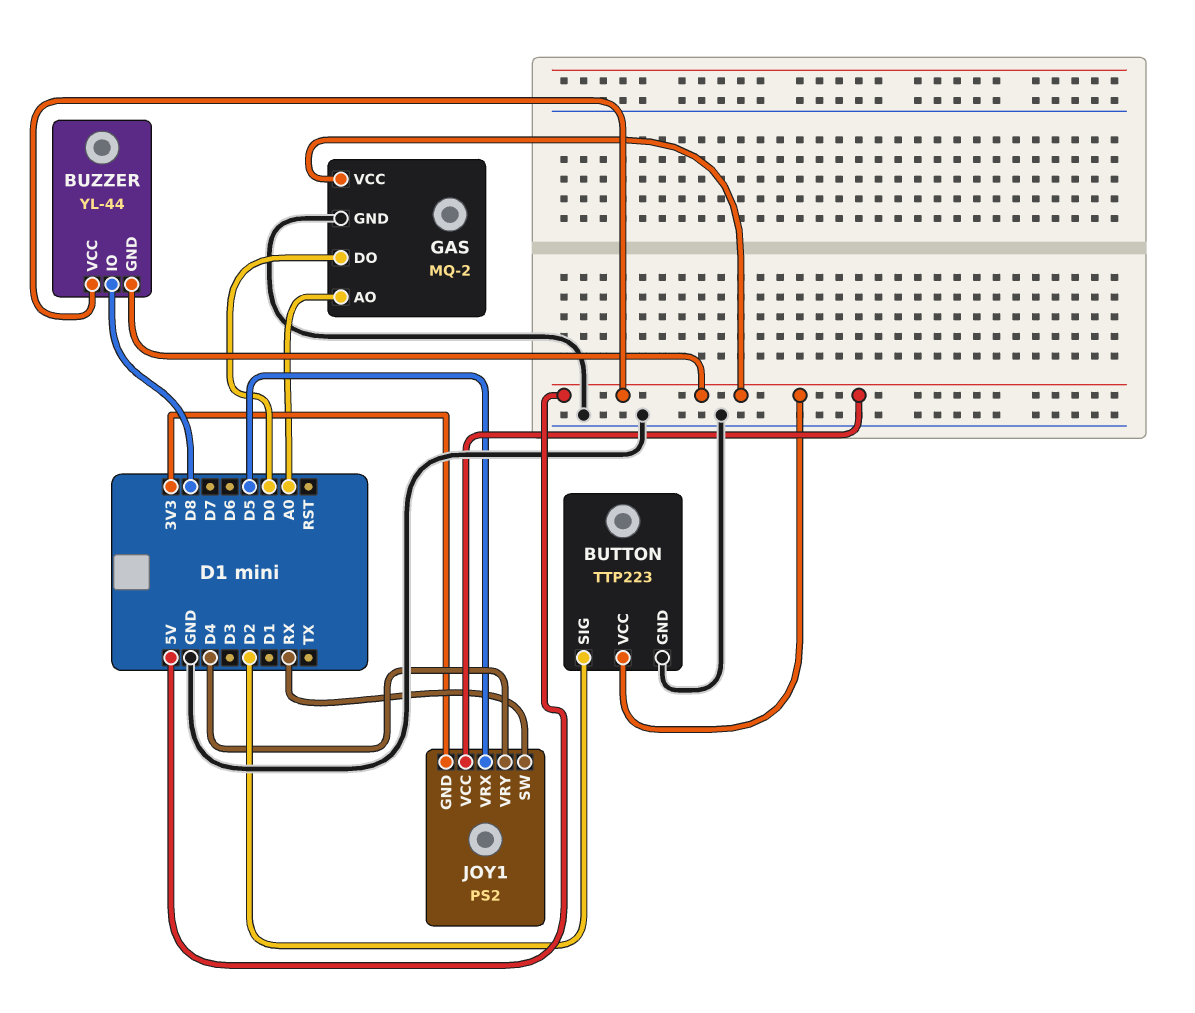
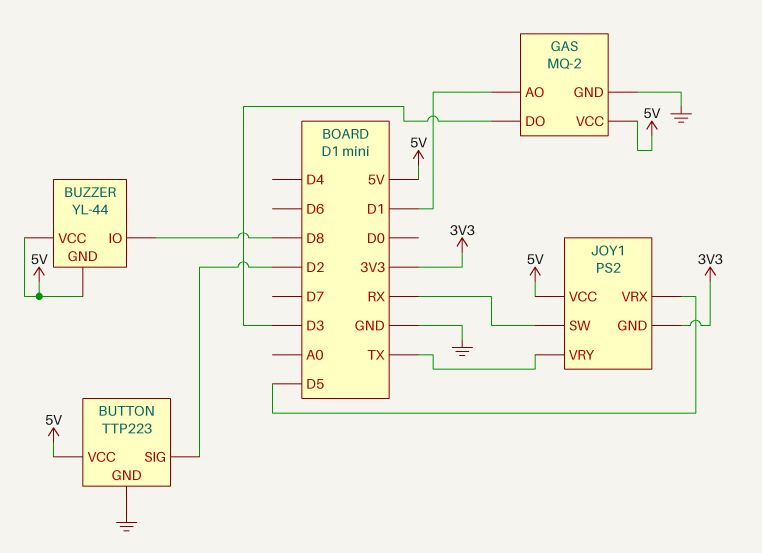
GAS pin AO: A0 -> D1
GAS pin DO: D0 -> D3
JOY1 pin VRY: D4 -> TX

